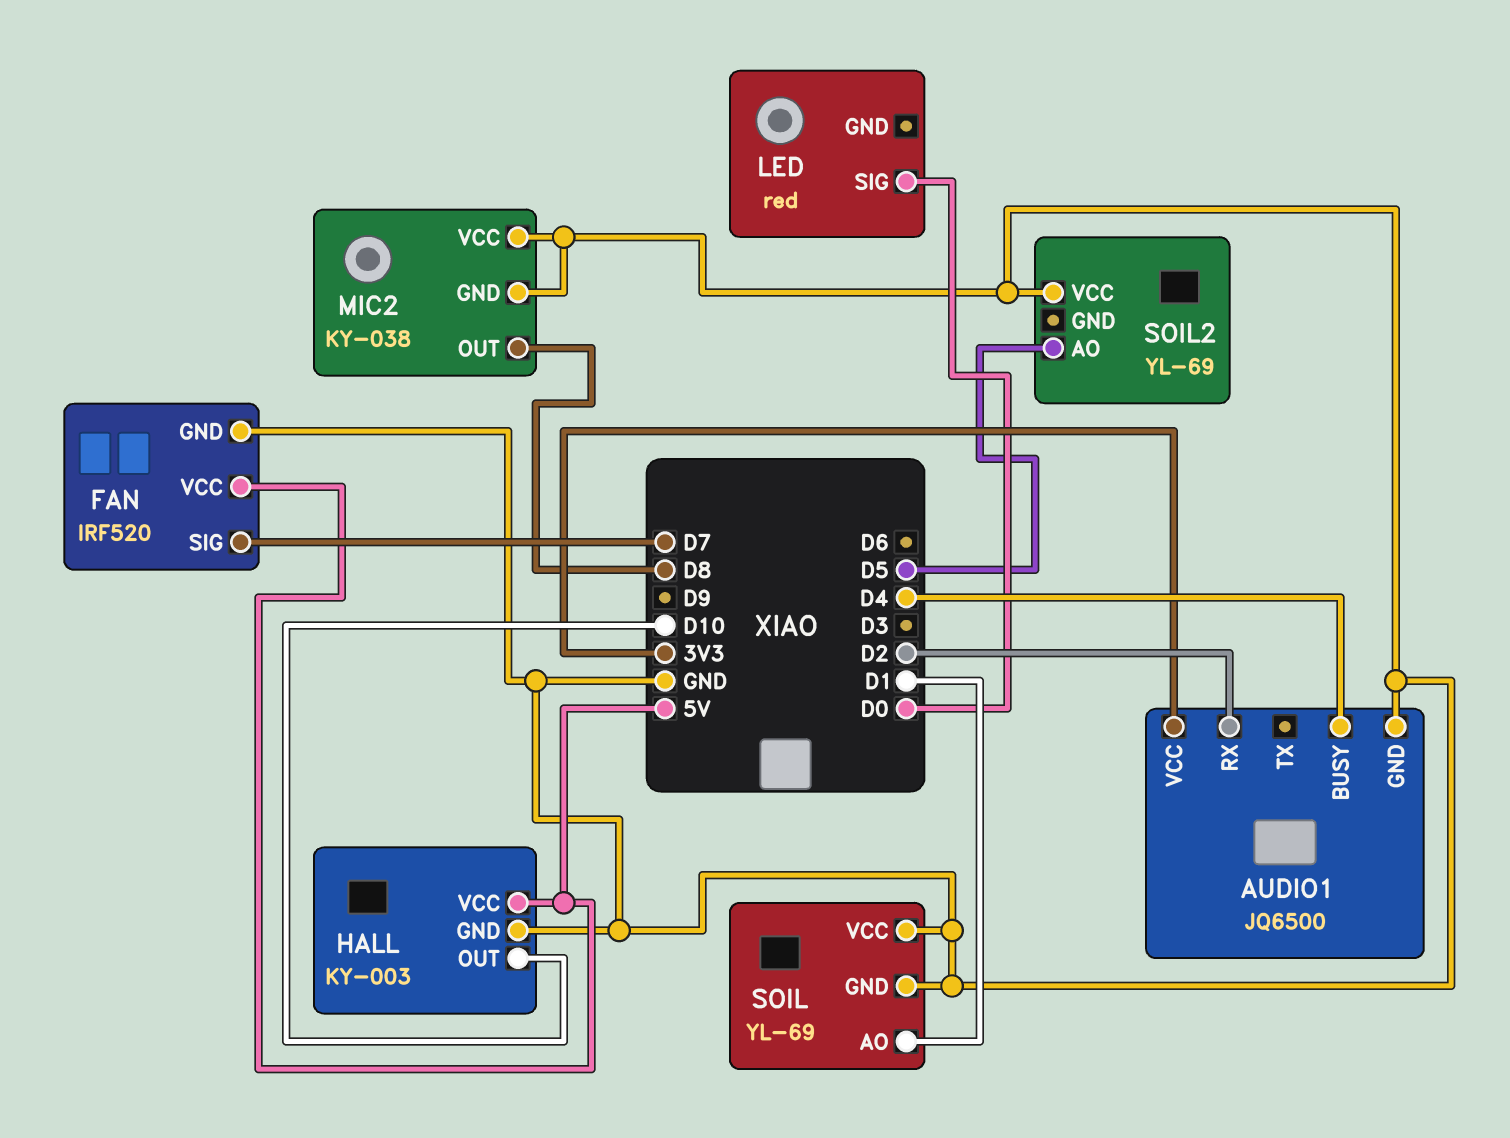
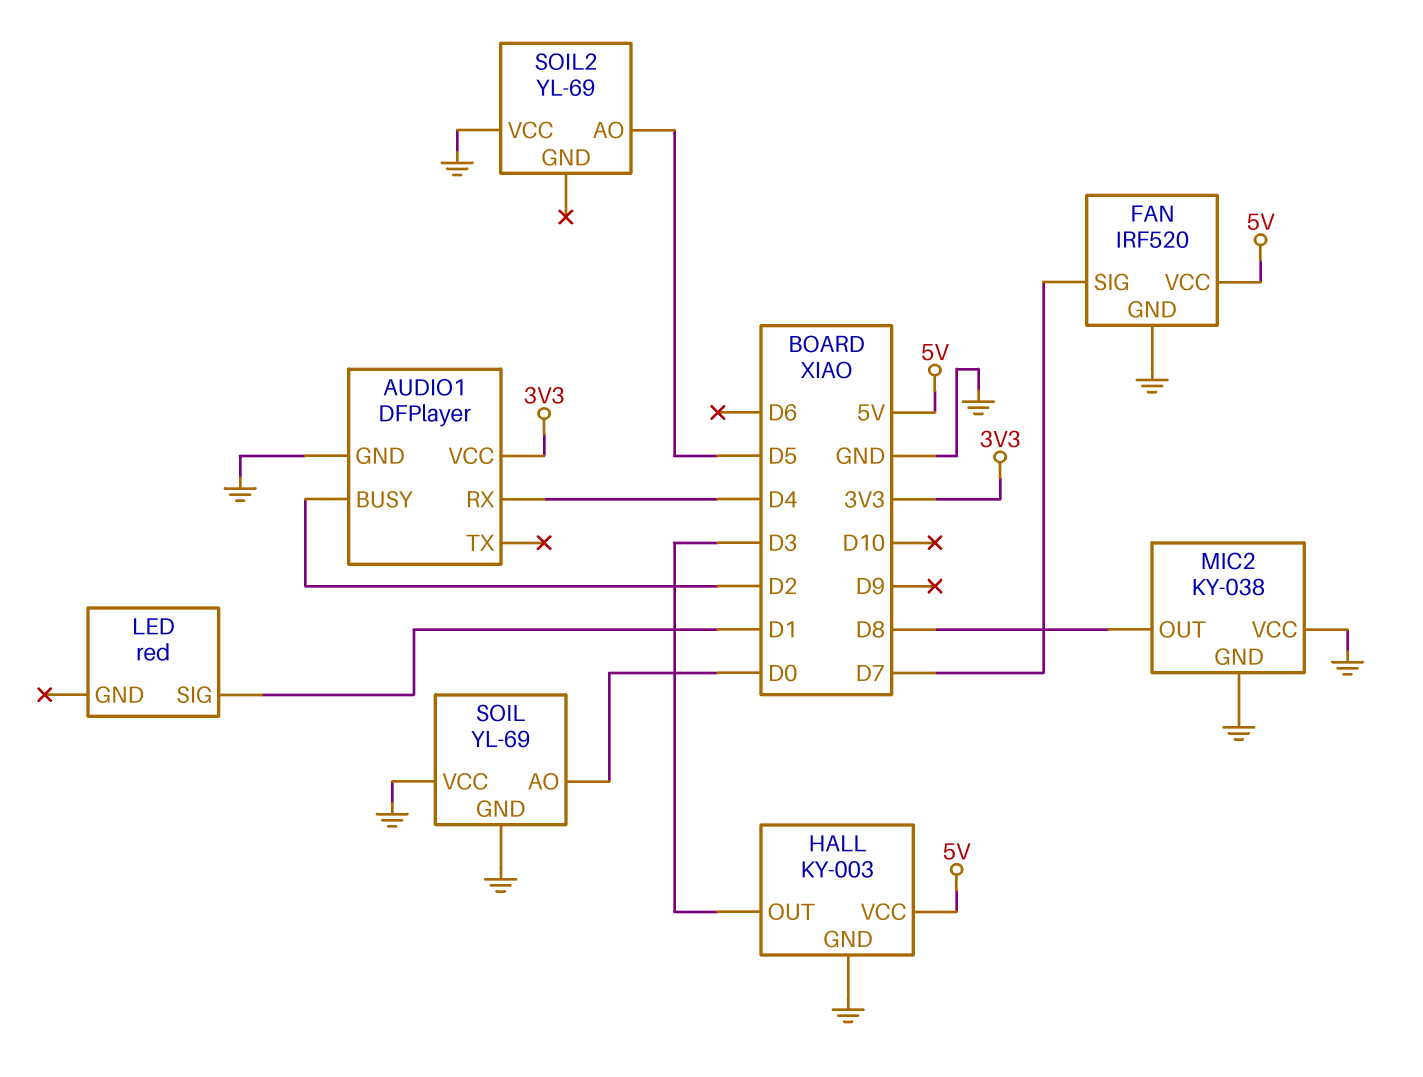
AUDIO1: JQ6500 -> DFPlayer
AUDIO1 pin BUSY: D4 -> D2
AUDIO1 pin RX: D2 -> D4
HALL pin OUT: D10 -> D3
LED pin SIG: D0 -> D1
SOIL pin AO: D1 -> D0

